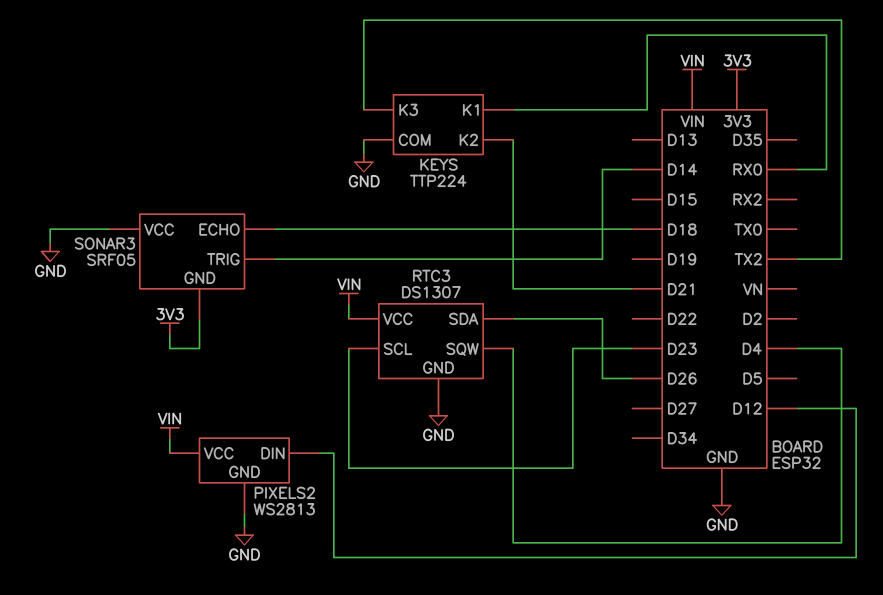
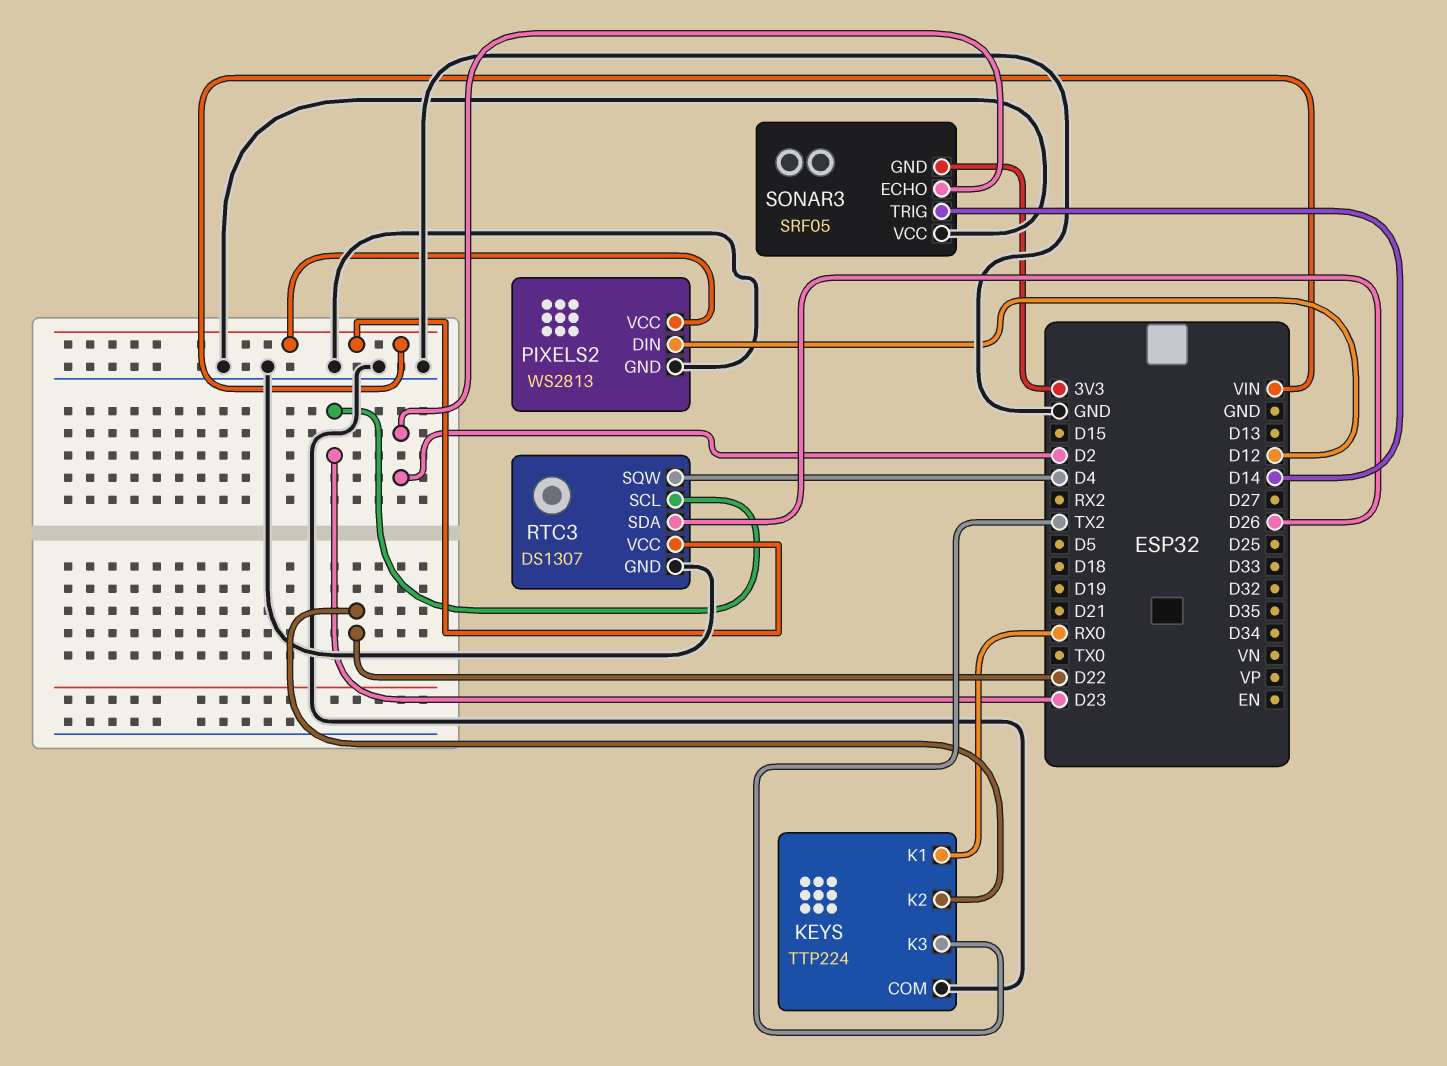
KEYS pin K2: D21 -> D22
SONAR3 pin ECHO: D18 -> D2

